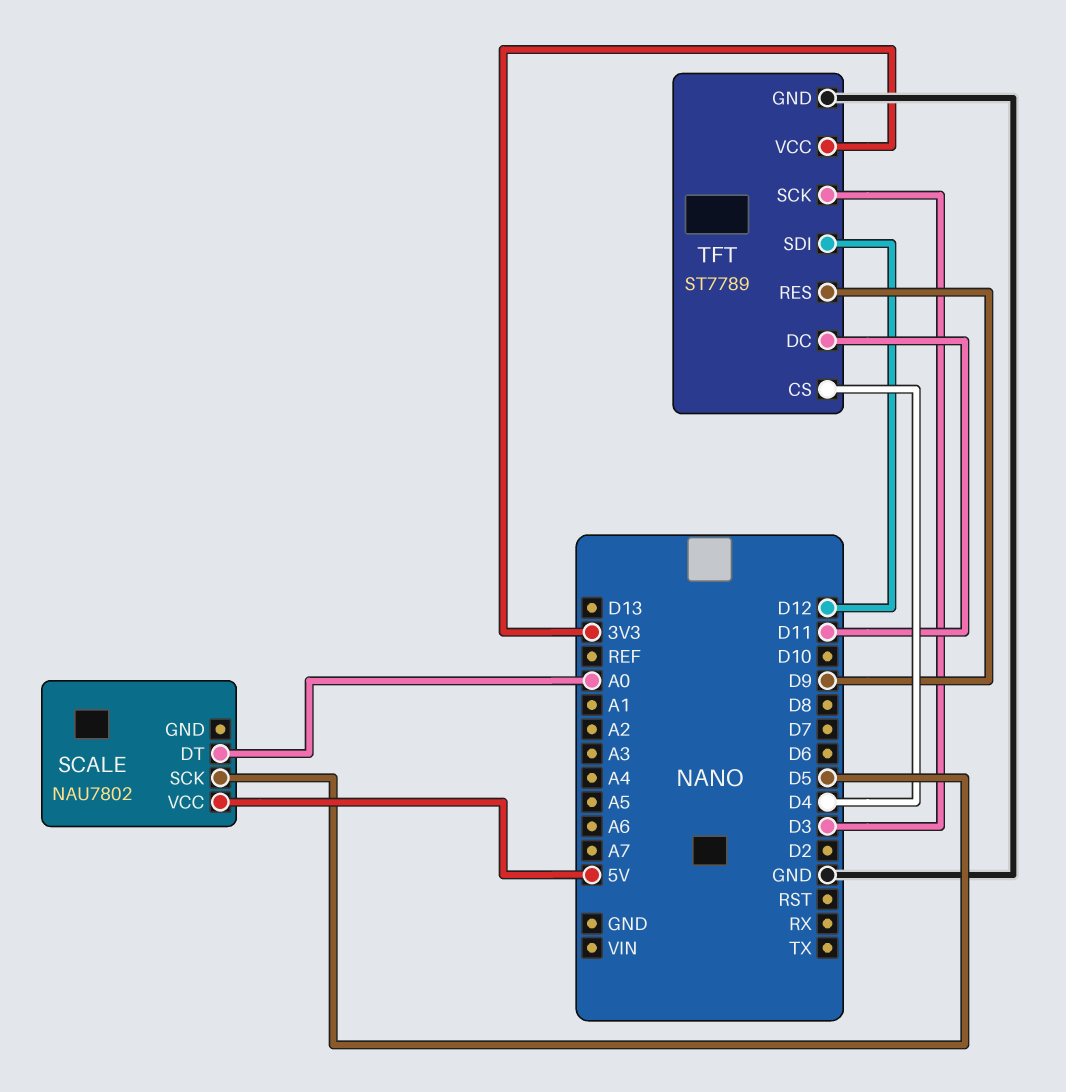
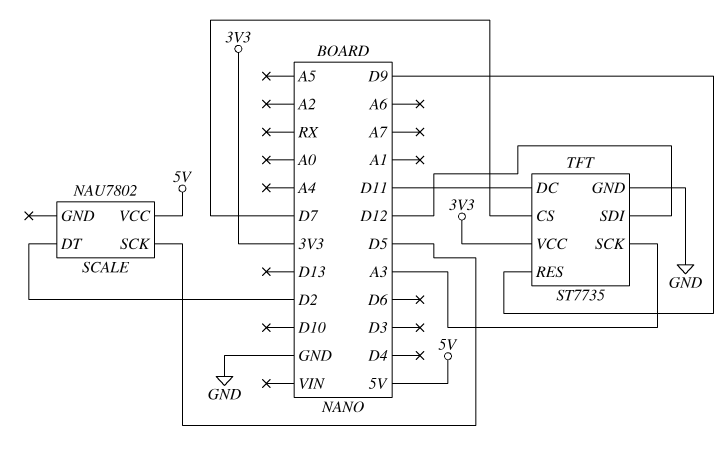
SCALE pin DT: A0 -> D2
TFT: ST7789 -> ST7735
TFT pin CS: D4 -> D7
TFT pin SCK: D3 -> A3

